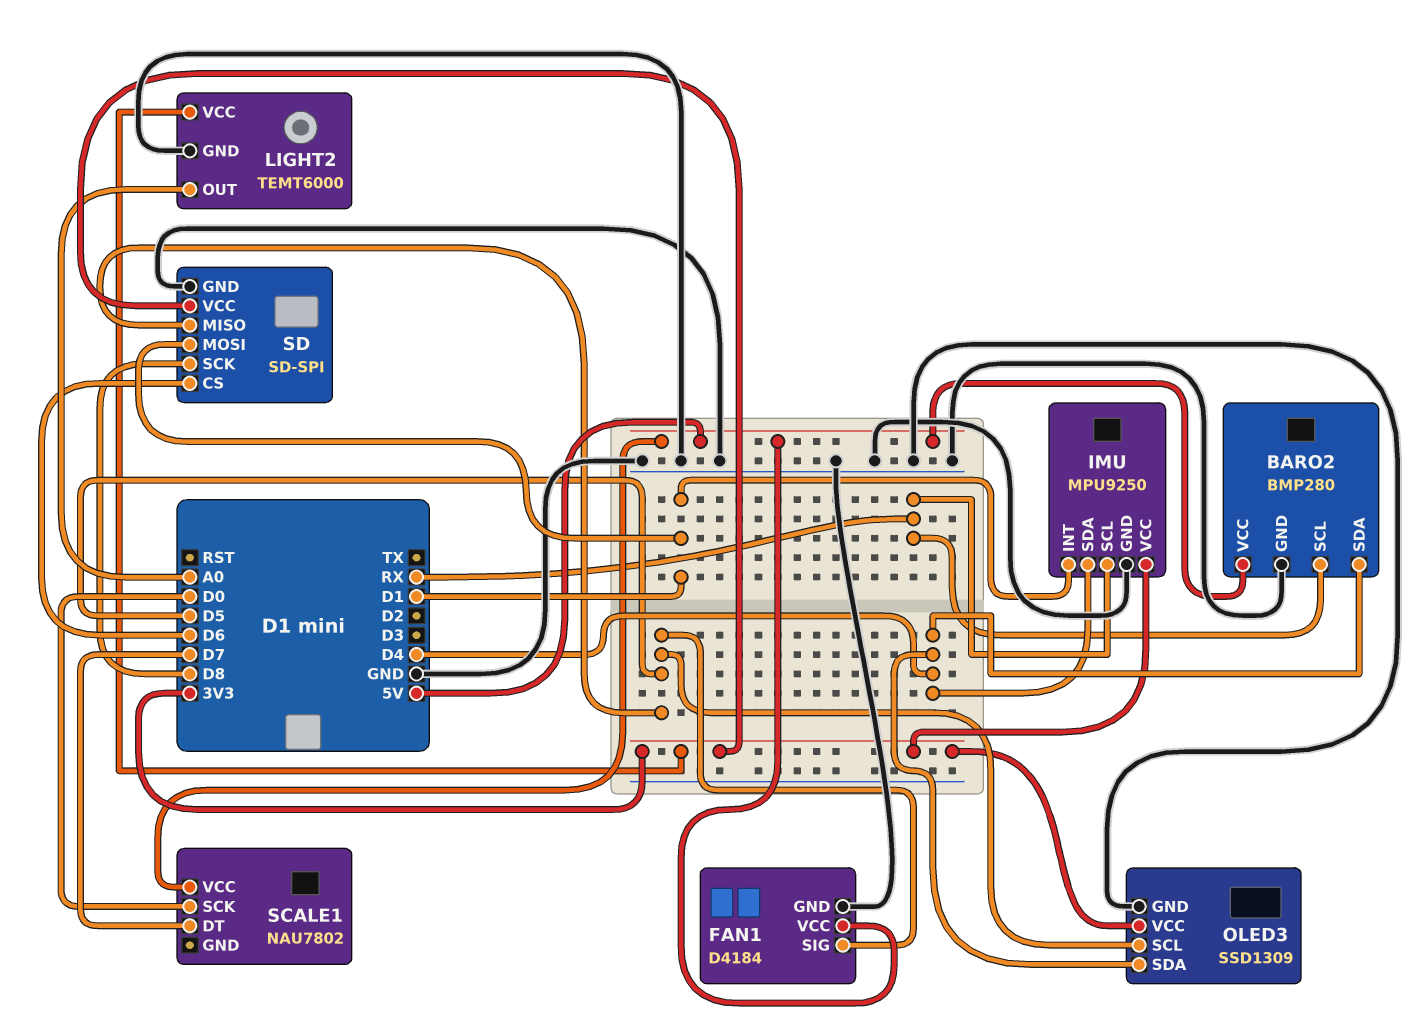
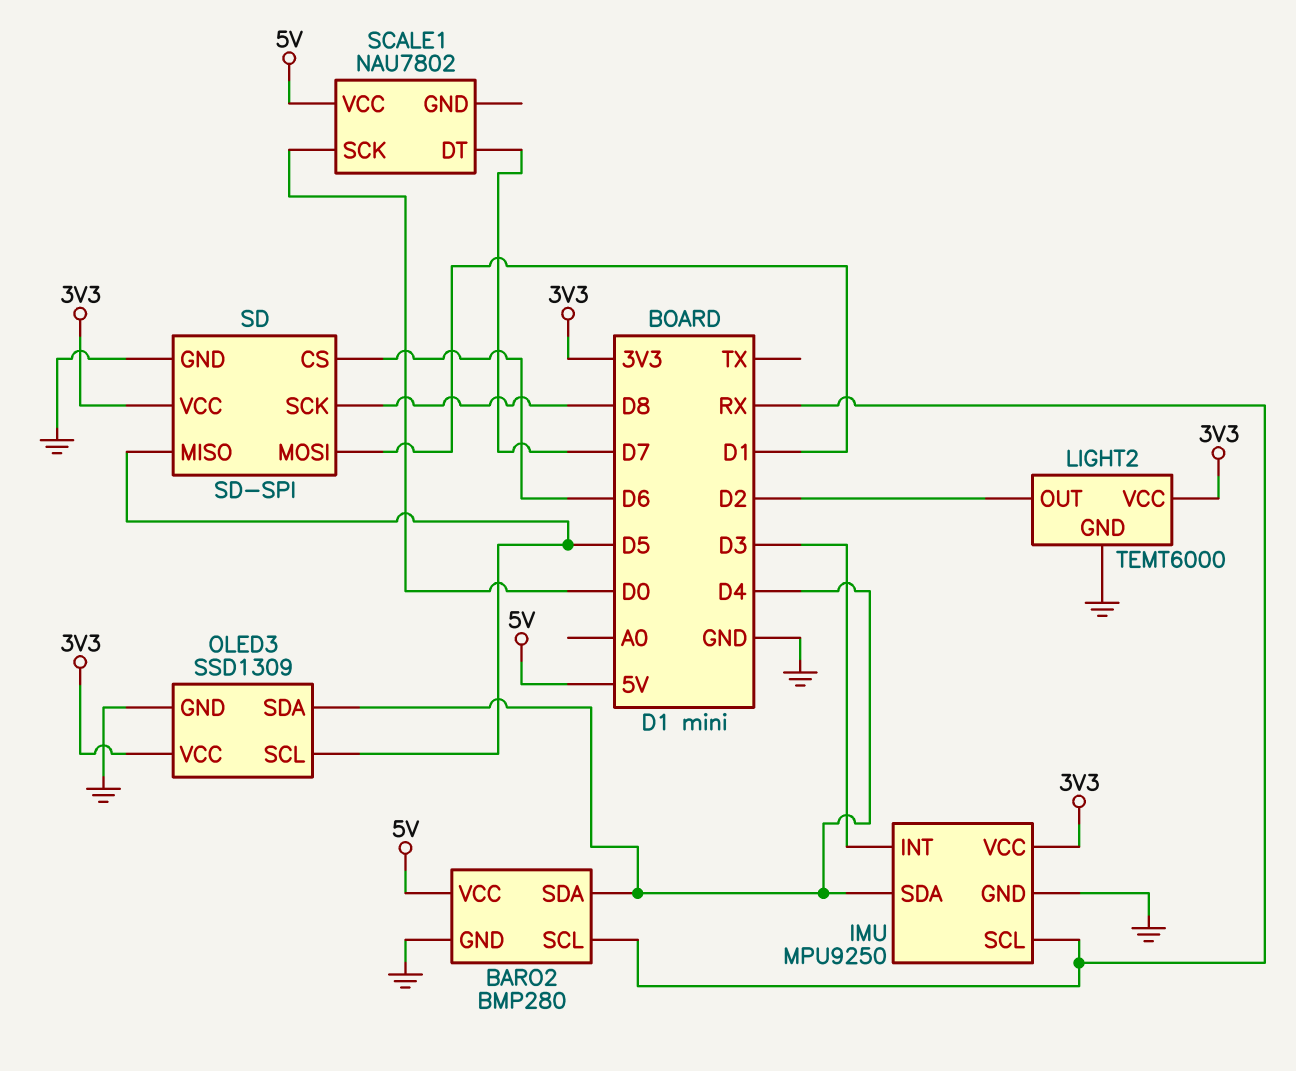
FAN1: D4184 -> none
FAN1 pin GND: GND -> none
FAN1 pin SIG: D5 -> none
FAN1 pin VCC: 5V -> none
IMU pin INT: D1 -> D3
LIGHT2 pin OUT: A0 -> D2

